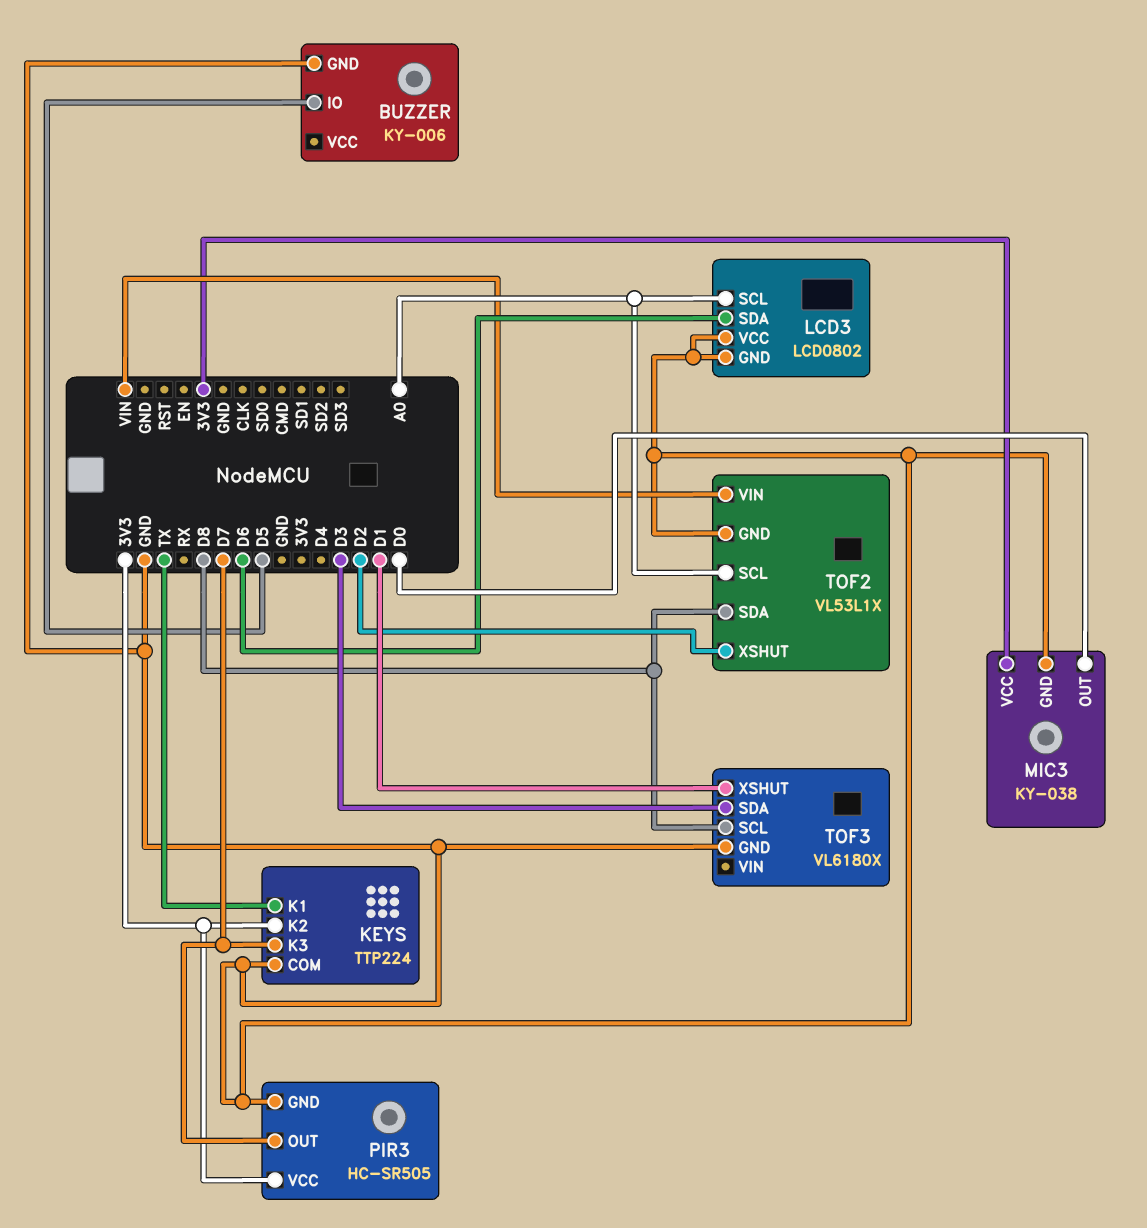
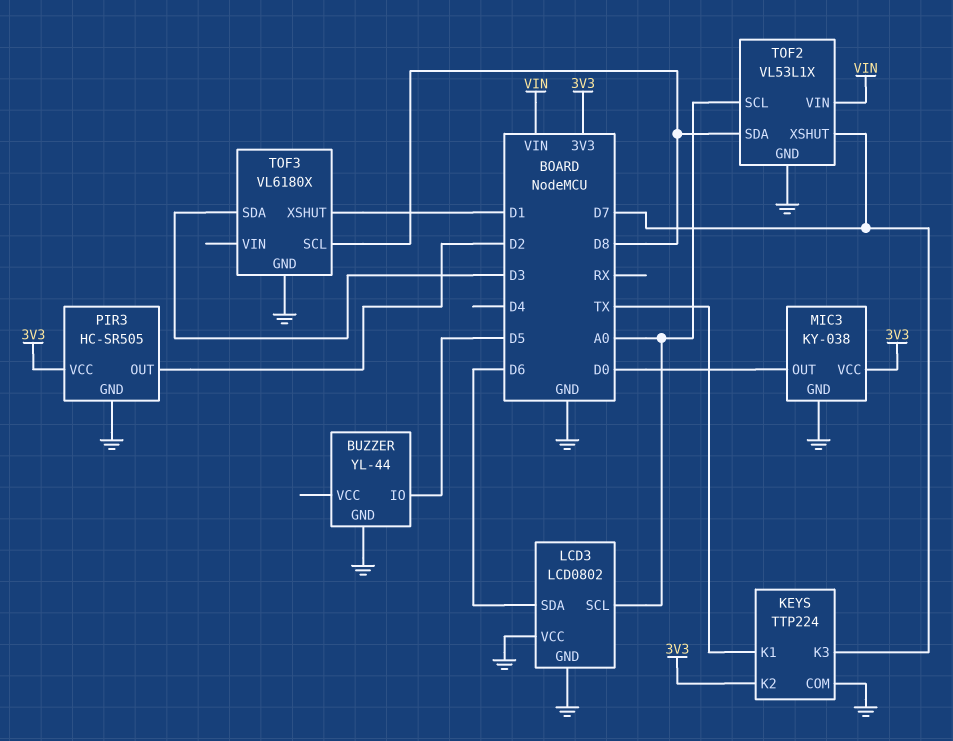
BUZZER: KY-006 -> YL-44
PIR3 pin OUT: D7 -> D2
TOF2 pin XSHUT: D2 -> D7

